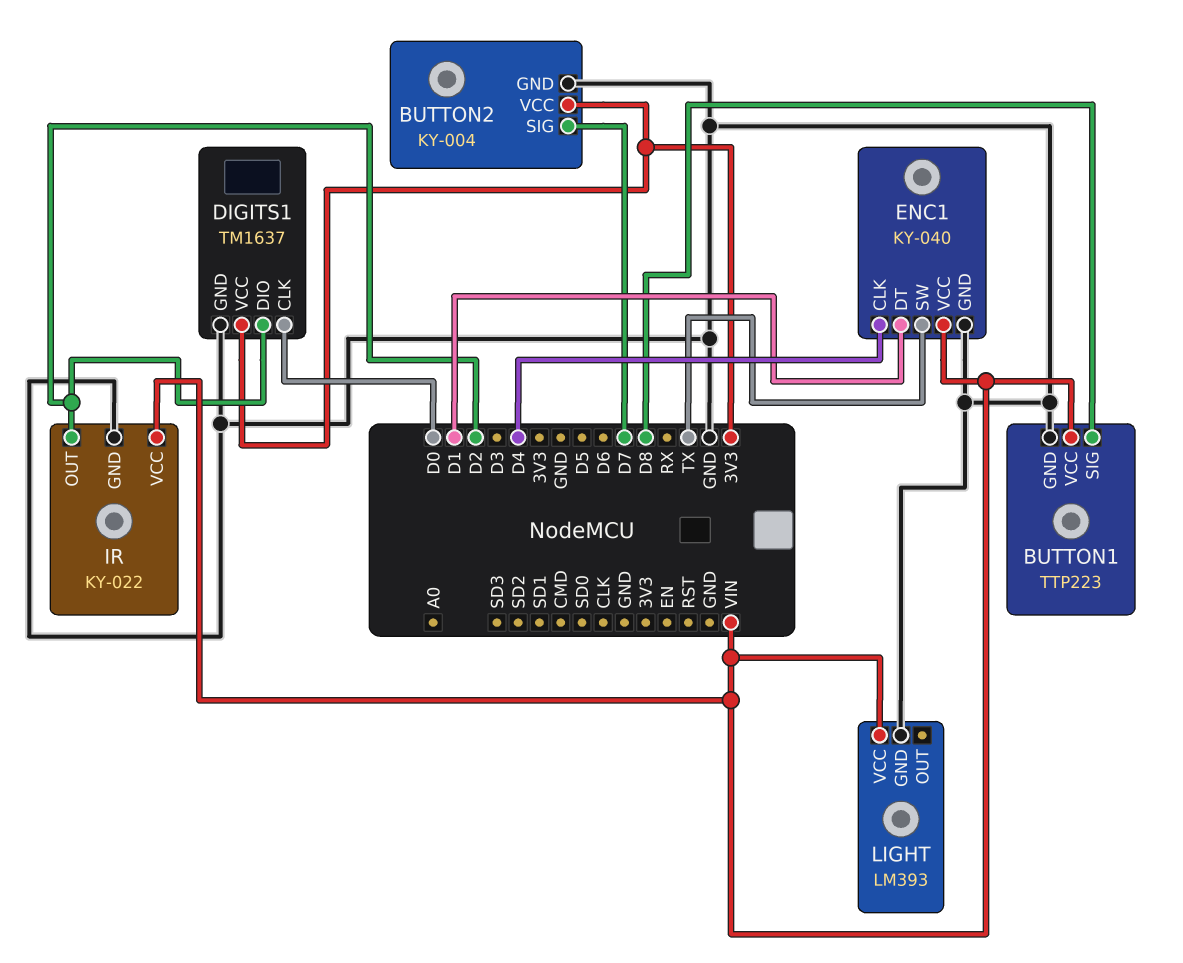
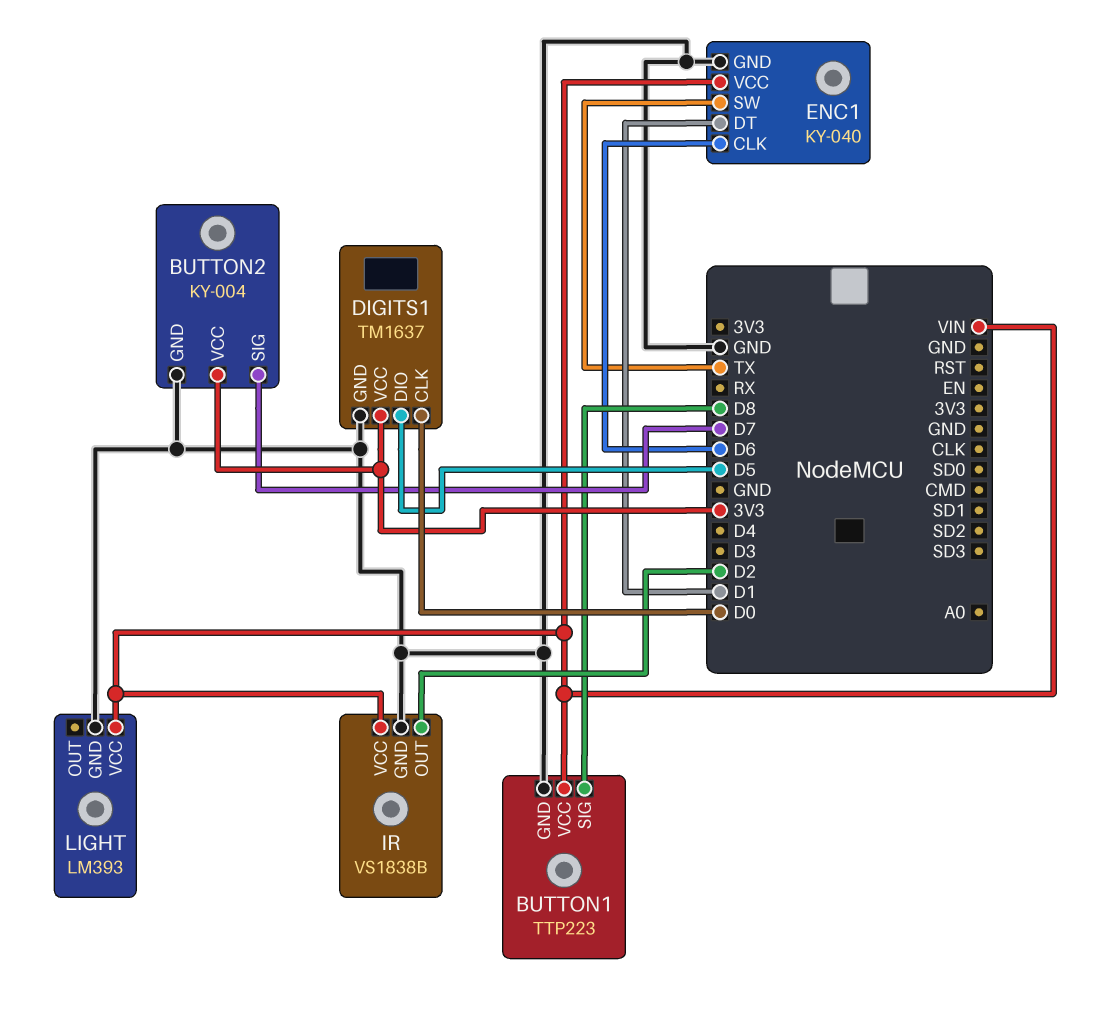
DIGITS1 pin DIO: D2 -> D5
ENC1 pin CLK: D4 -> D6
IR: KY-022 -> VS1838B

